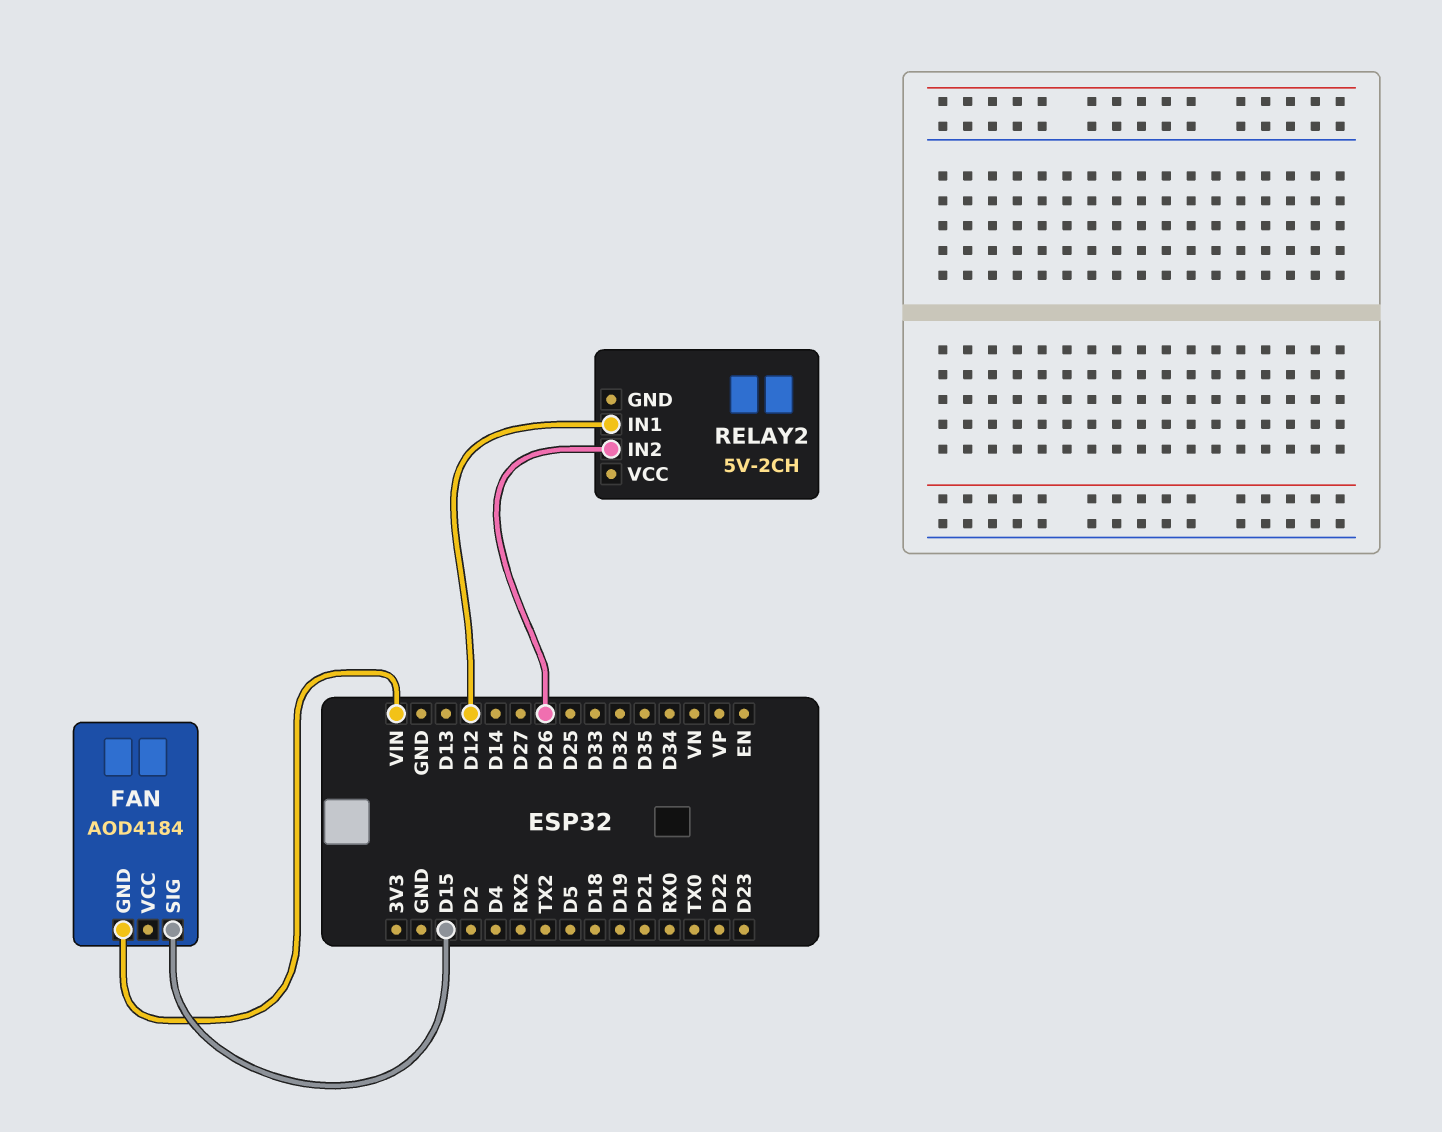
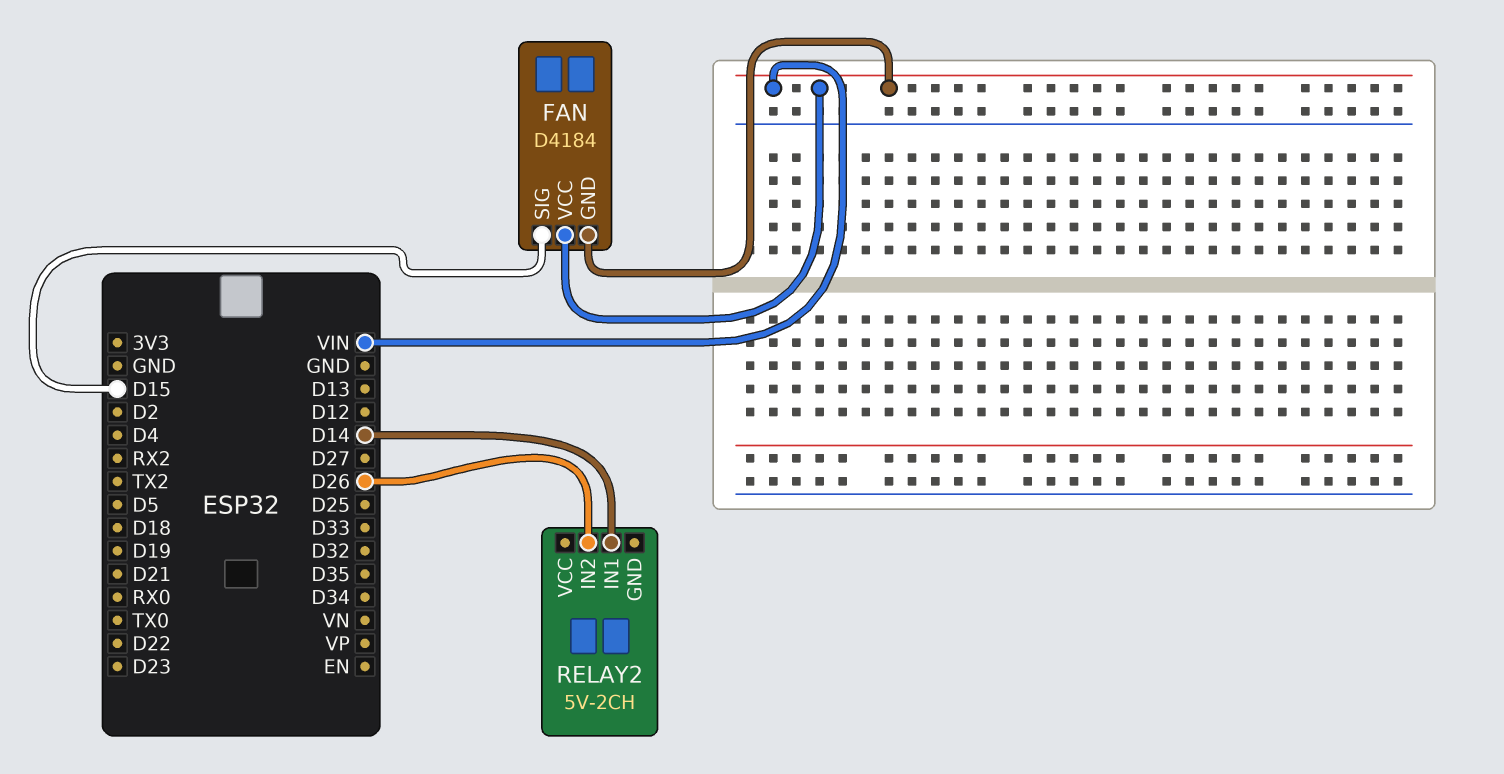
FAN: AOD4184 -> D4184
FAN pin VCC: none -> VIN
RELAY2 pin IN1: D12 -> D14

